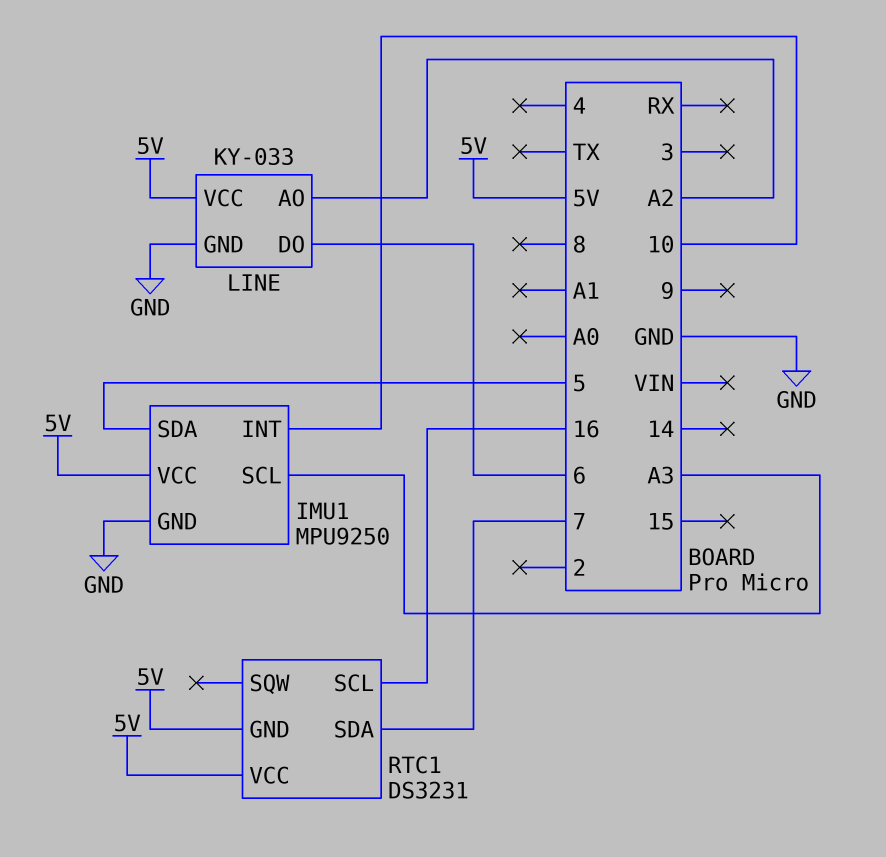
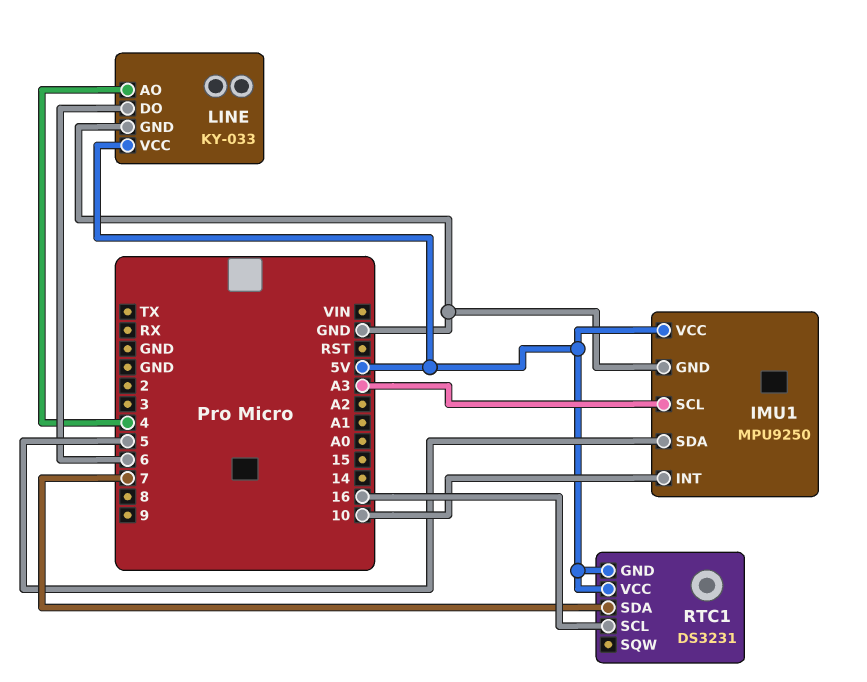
LINE pin AO: A2 -> 4

